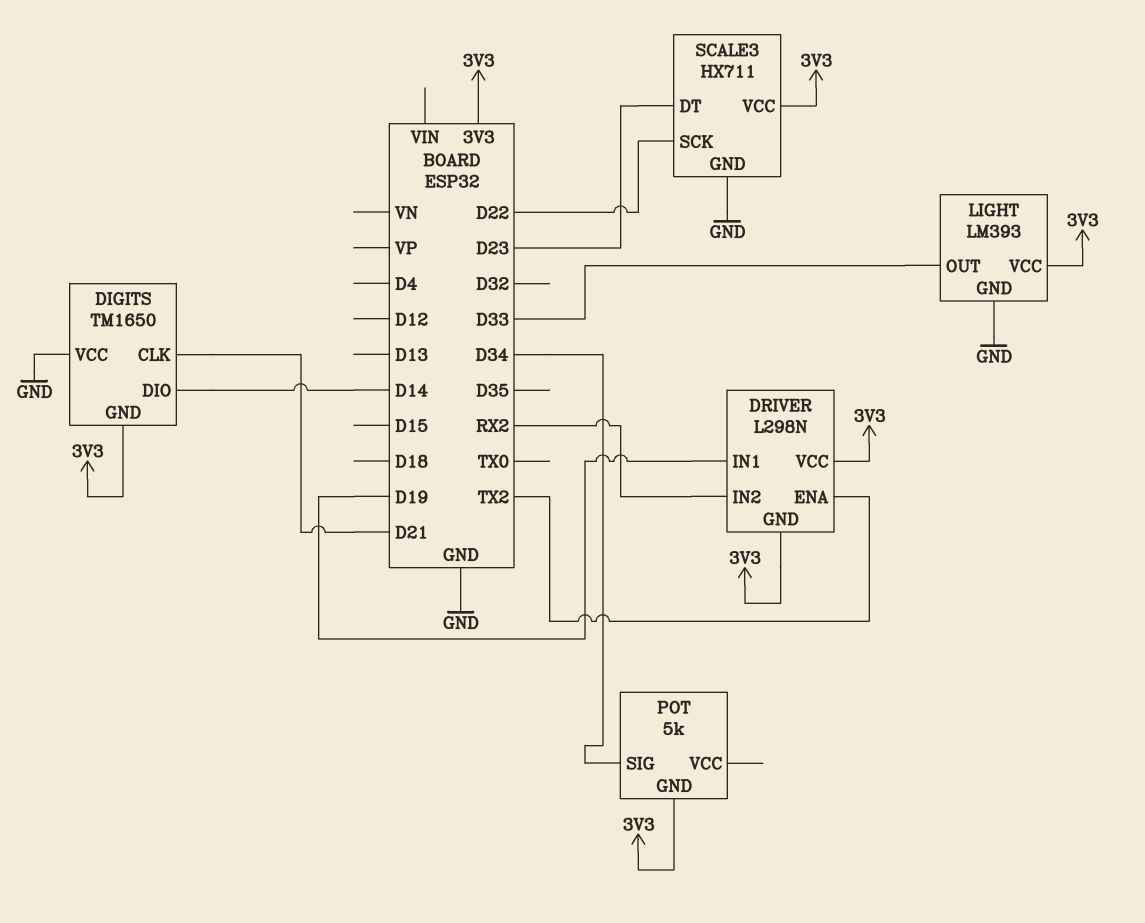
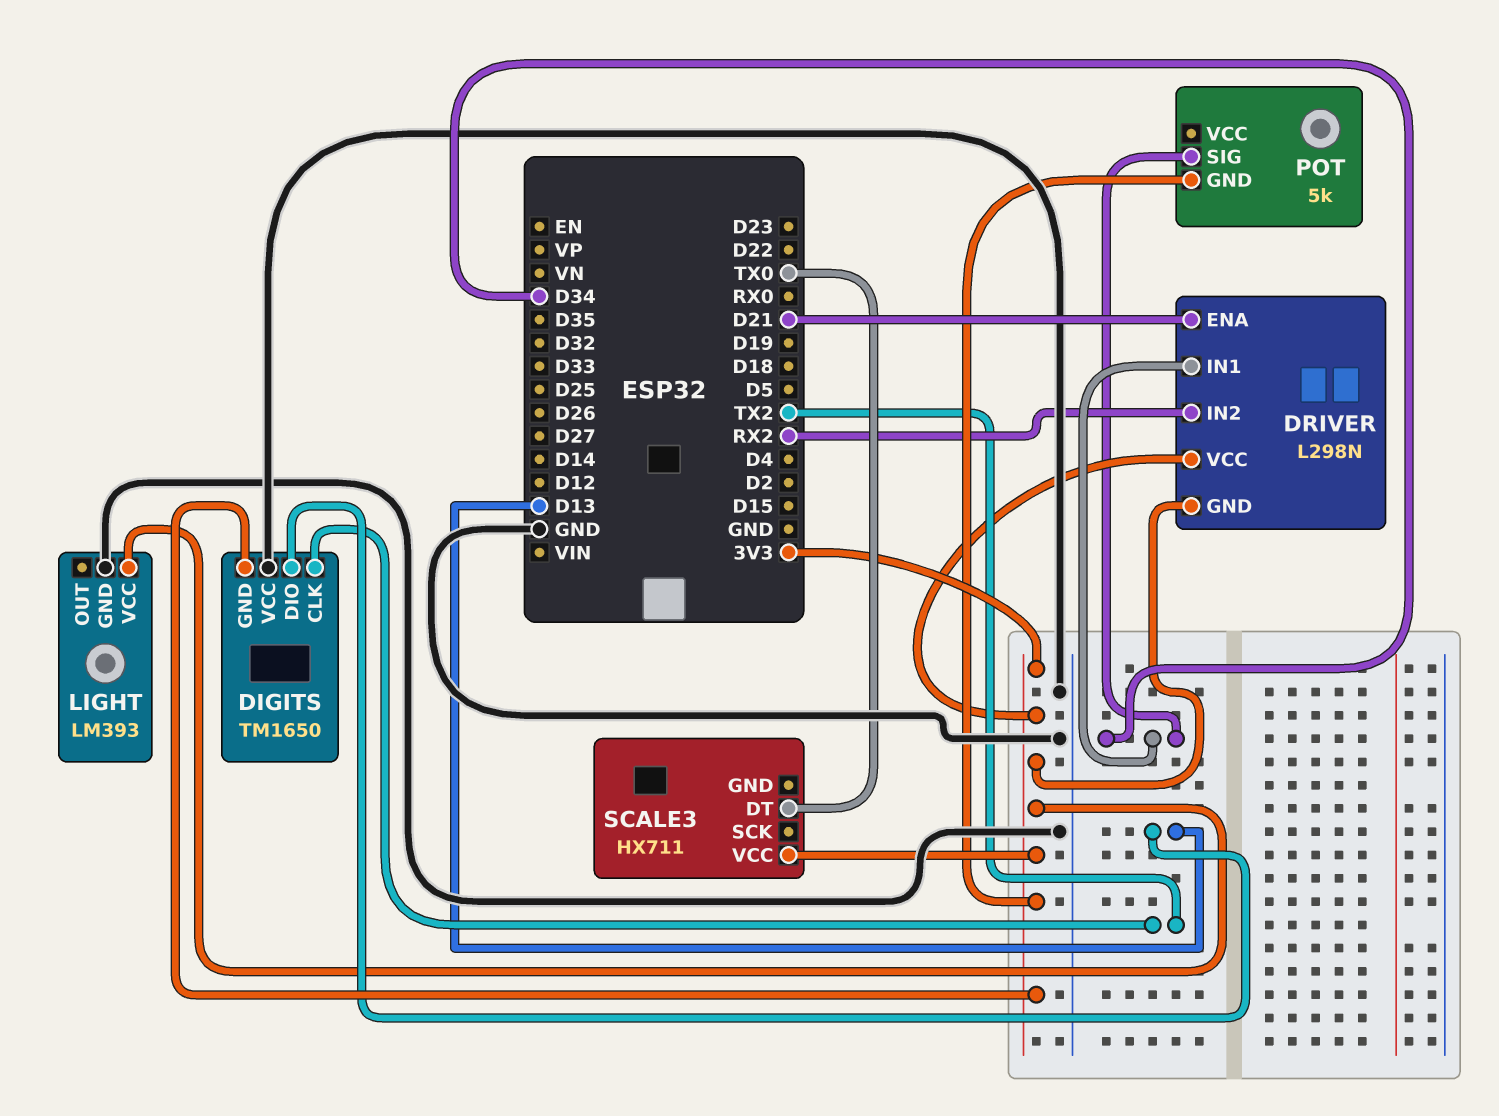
DIGITS pin CLK: D21 -> TX2
DIGITS pin DIO: D14 -> D13
DRIVER pin ENA: TX2 -> D21
DRIVER pin IN1: D19 -> D34
LIGHT pin OUT: D33 -> none
SCALE3 pin DT: D23 -> TX0
SCALE3 pin GND: GND -> none
SCALE3 pin SCK: D22 -> none

